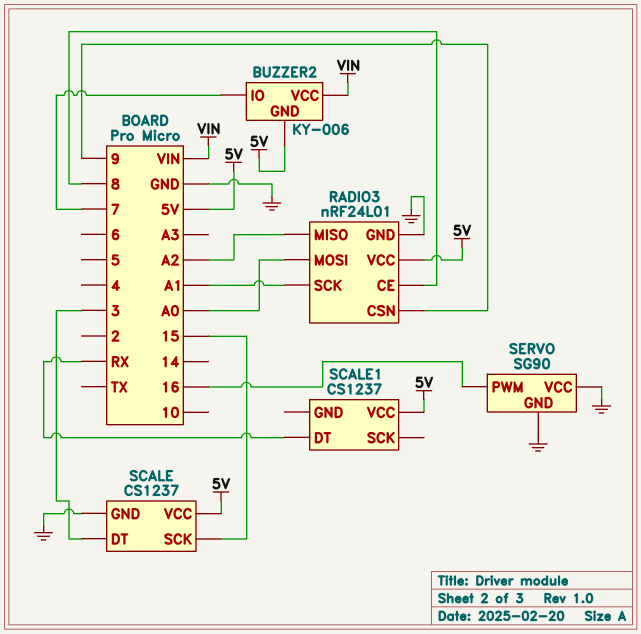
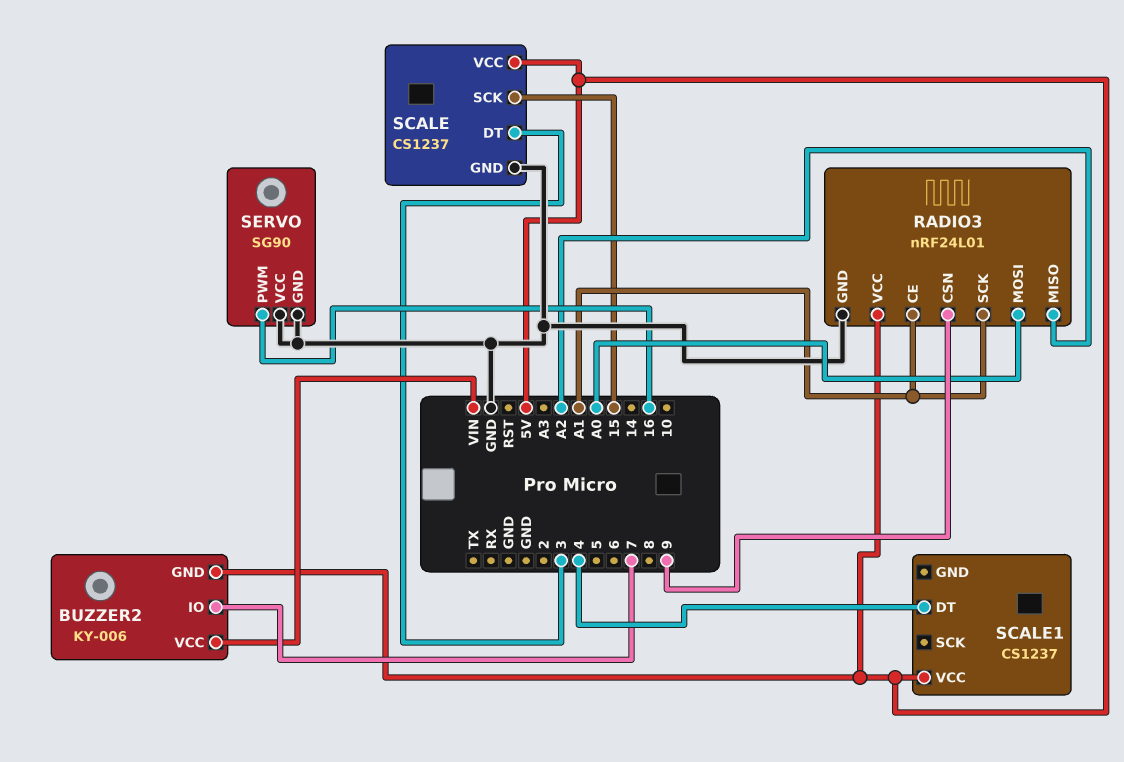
RADIO3 pin CE: 8 -> A1
SCALE1 pin DT: RX -> 4

